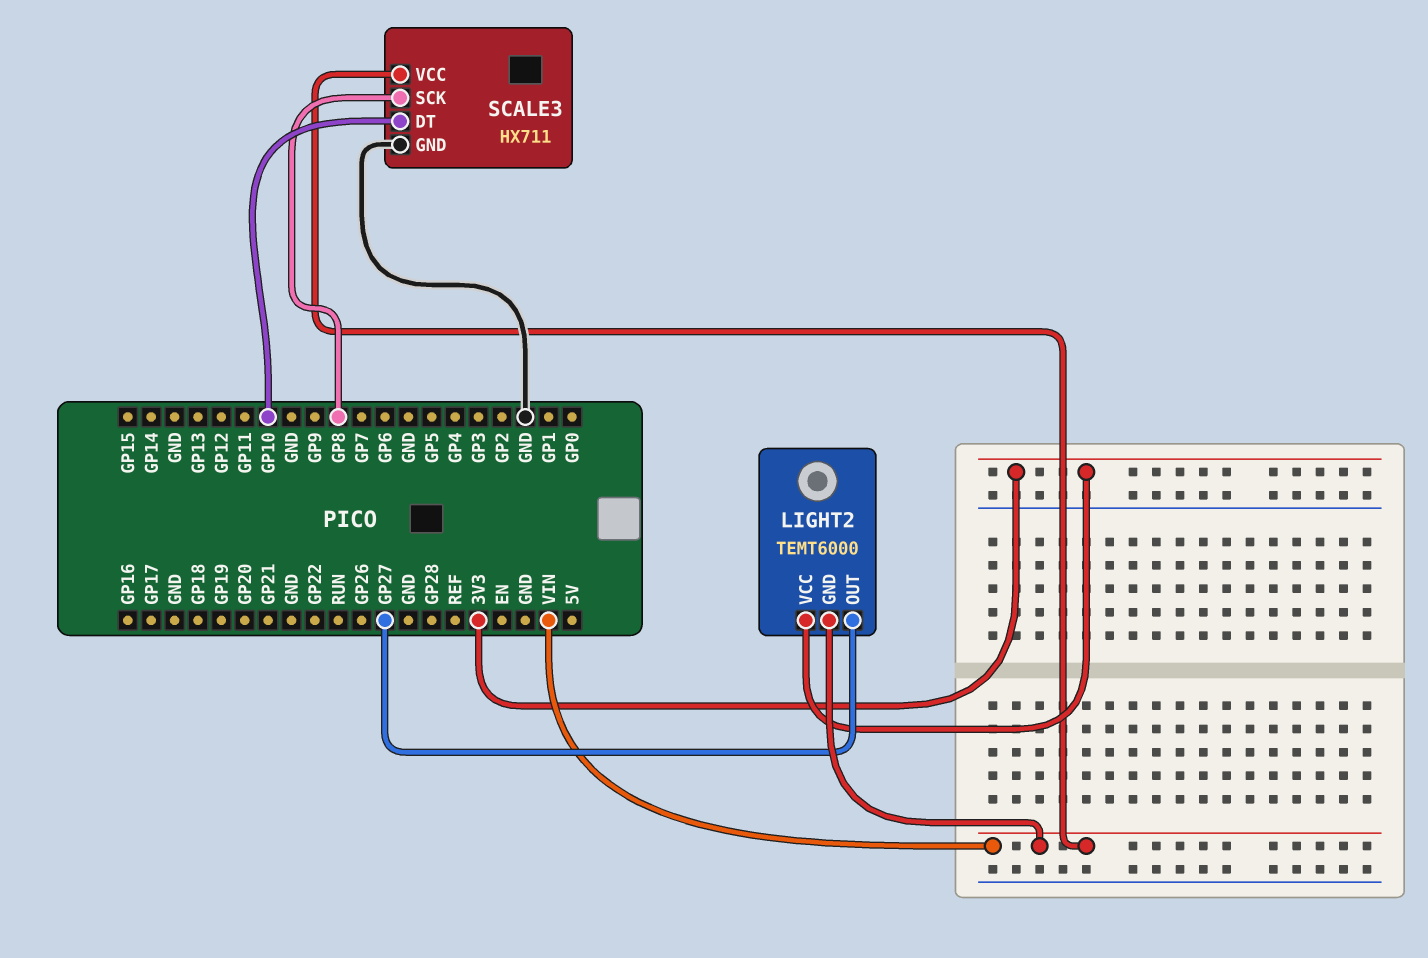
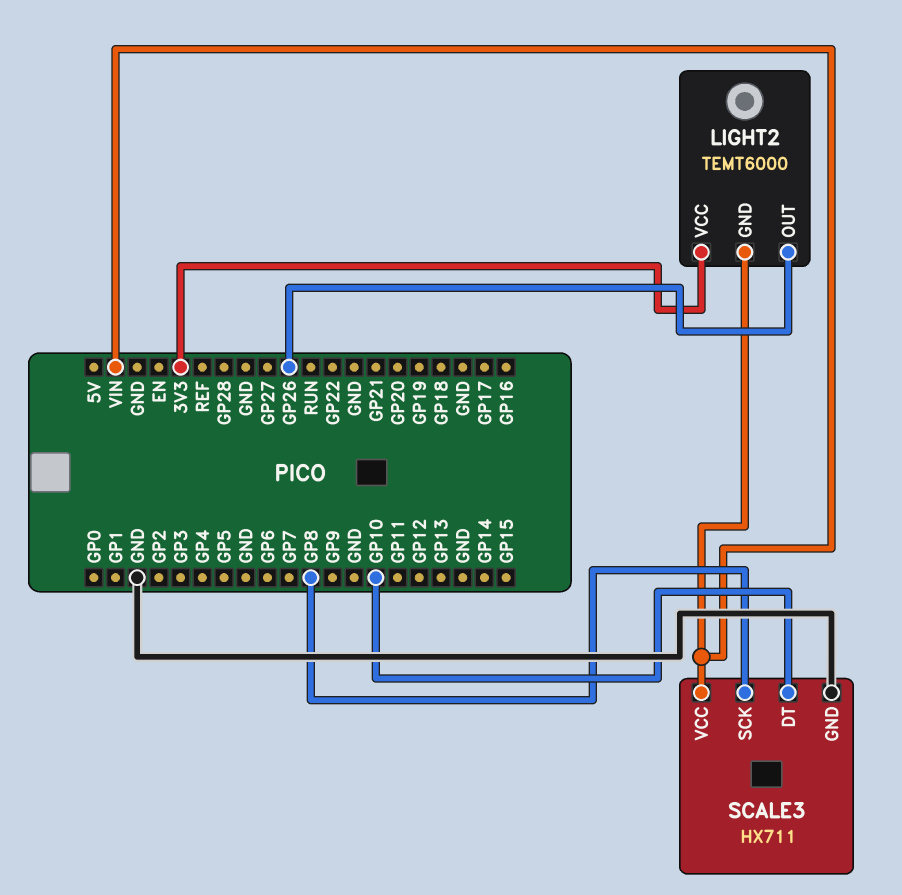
LIGHT2 pin OUT: GP27 -> GP26

